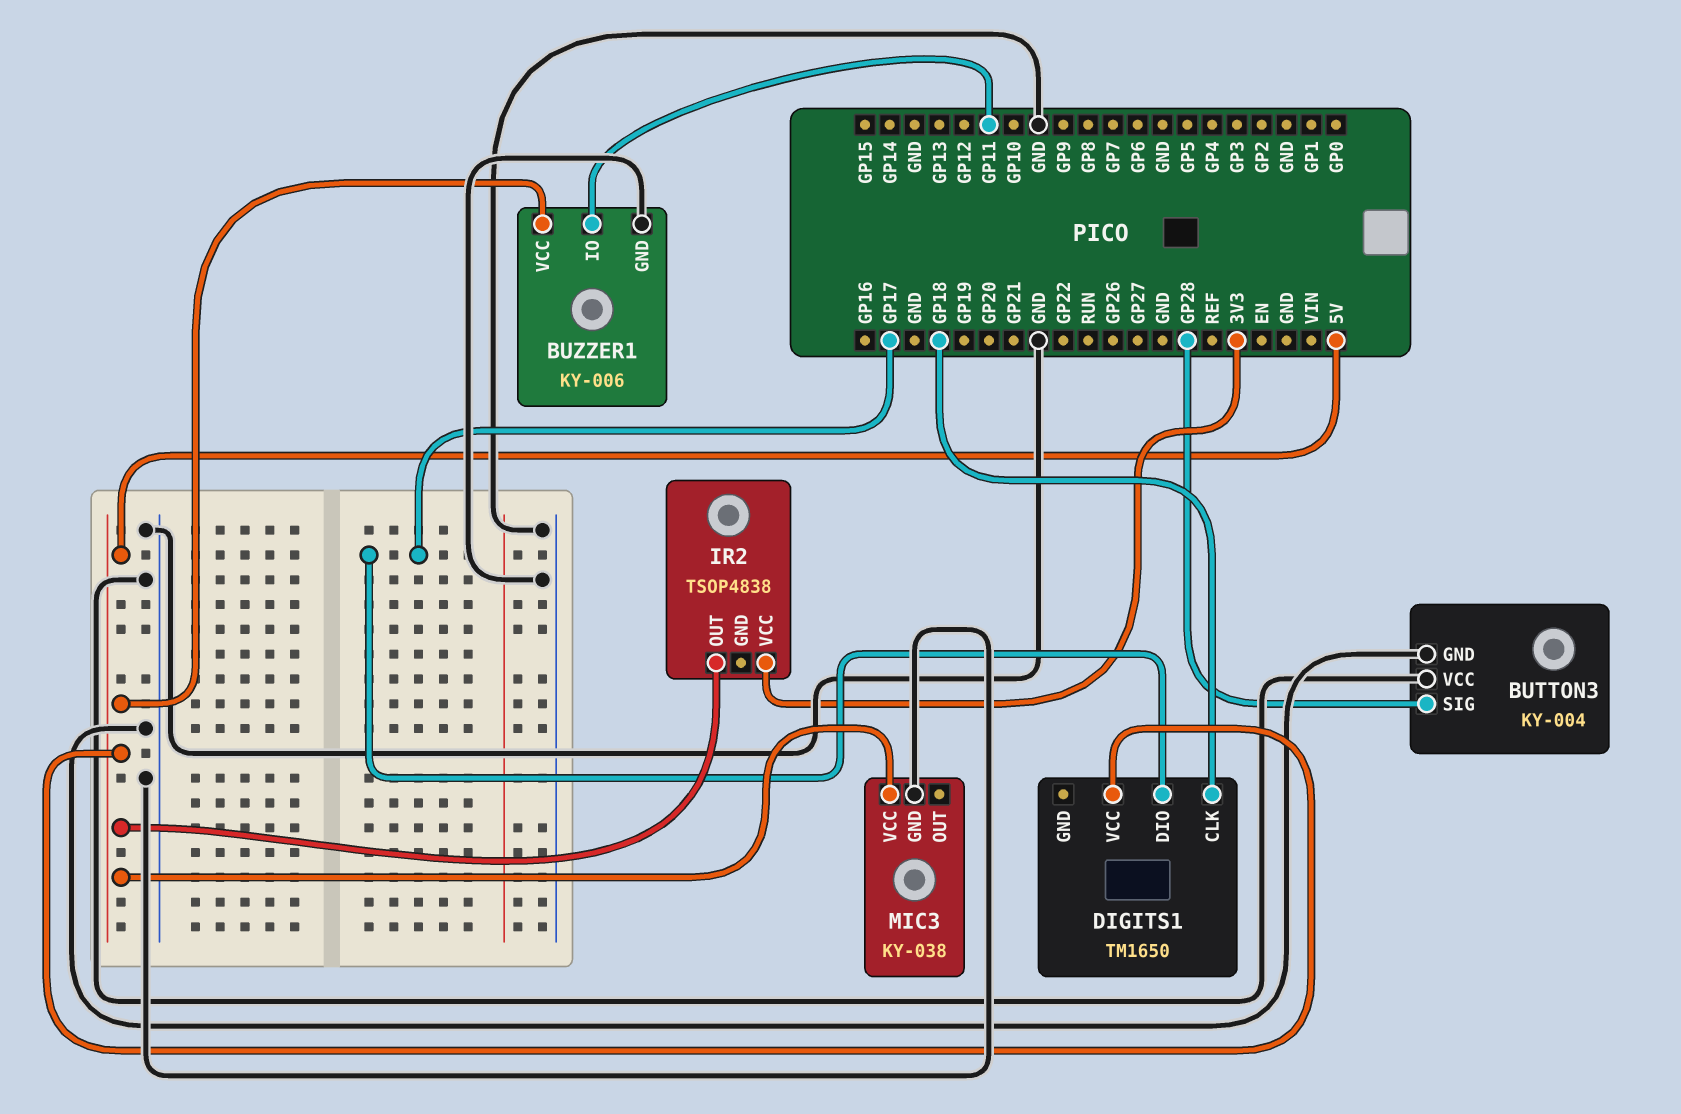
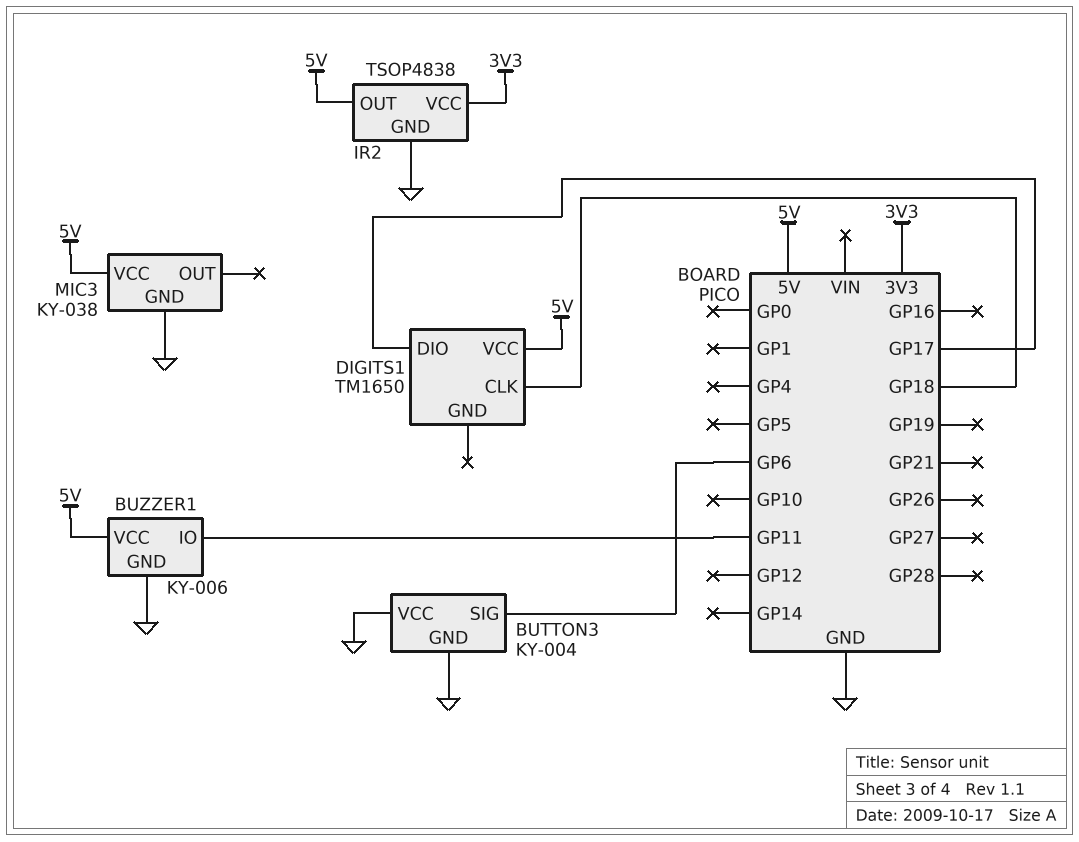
BUTTON3 pin SIG: GP28 -> GP6
IR2 pin GND: none -> GND

